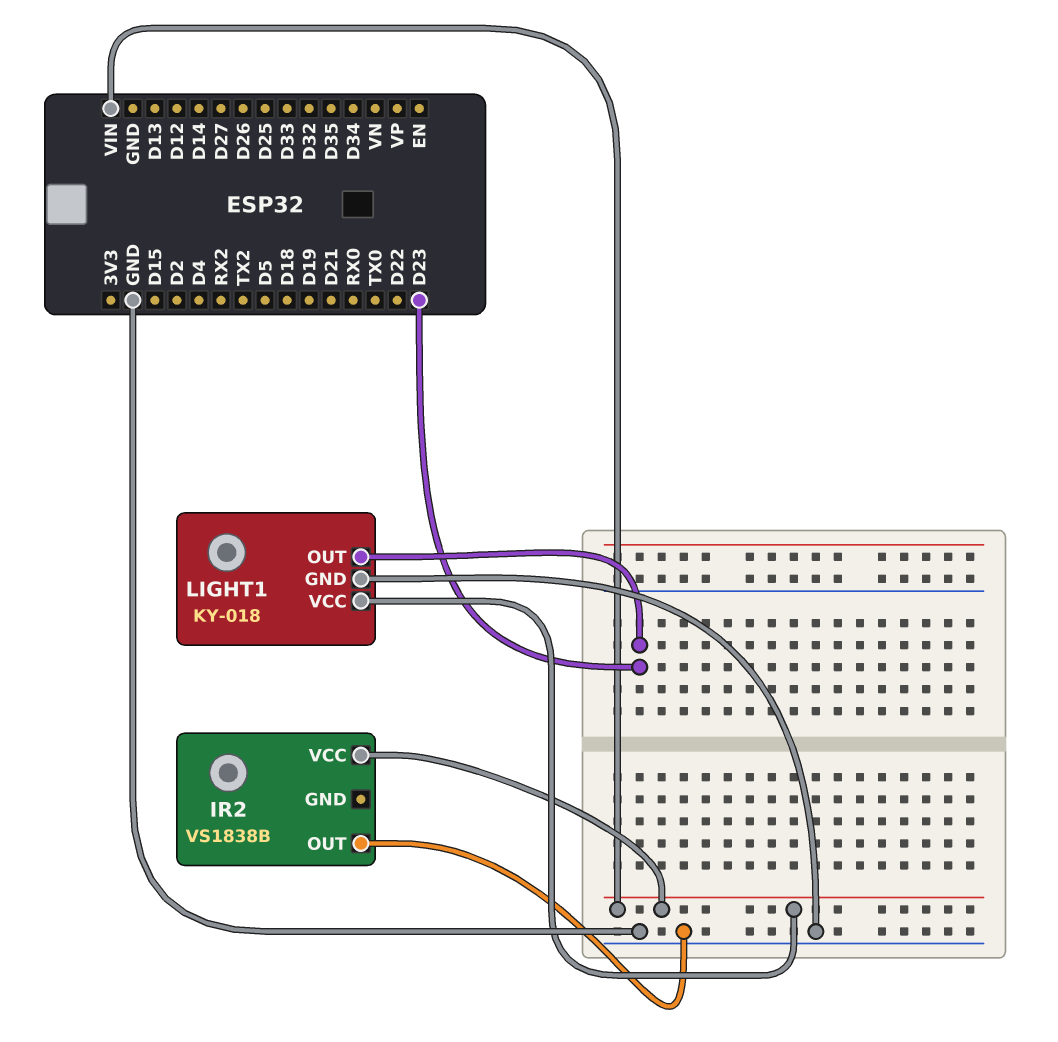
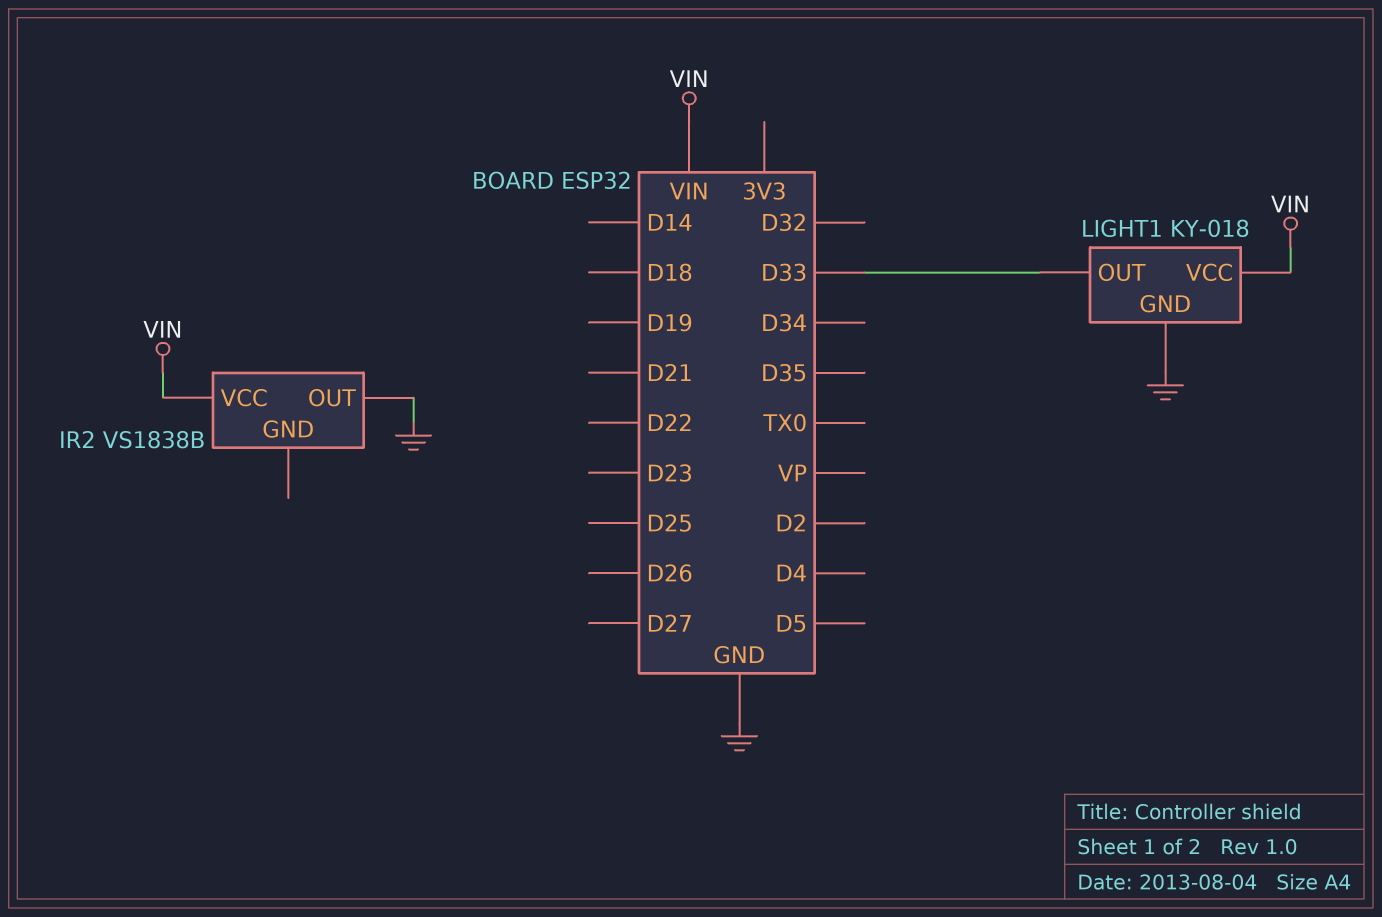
LIGHT1 pin OUT: D23 -> D33

